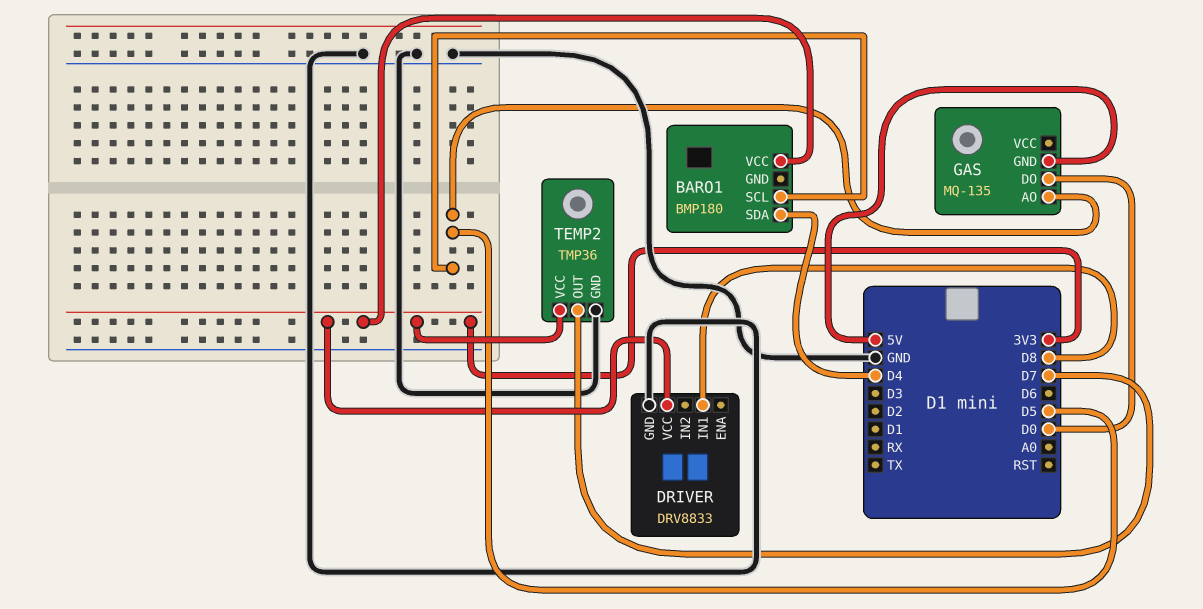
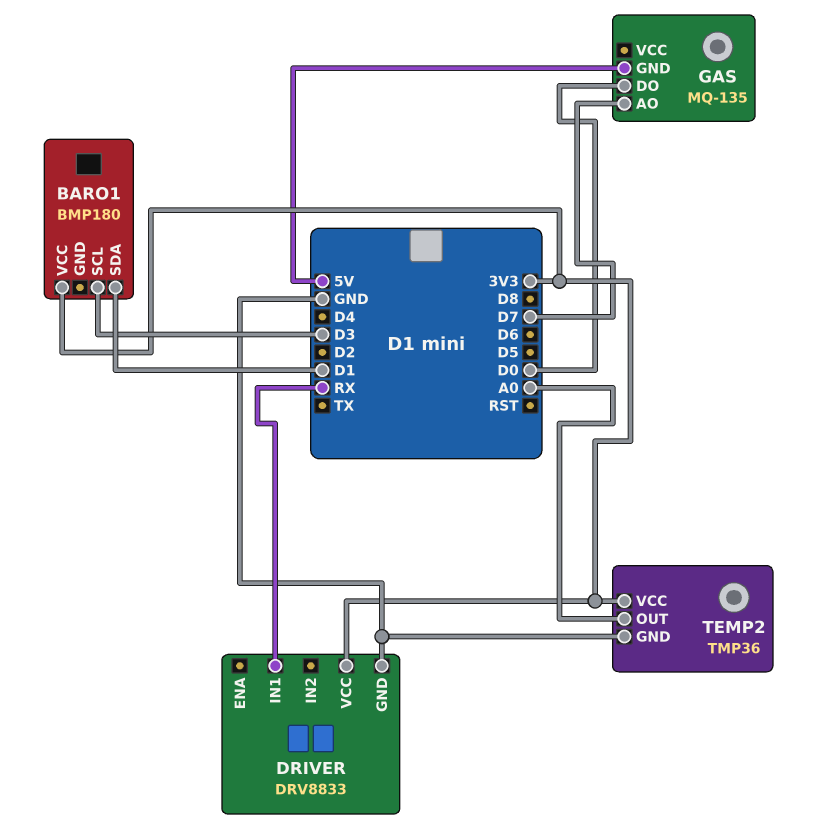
BARO1 pin SCL: D5 -> D3
BARO1 pin SDA: D4 -> D1
DRIVER pin IN1: D8 -> RX
GAS pin AO: D5 -> D7
TEMP2 pin OUT: D7 -> A0

